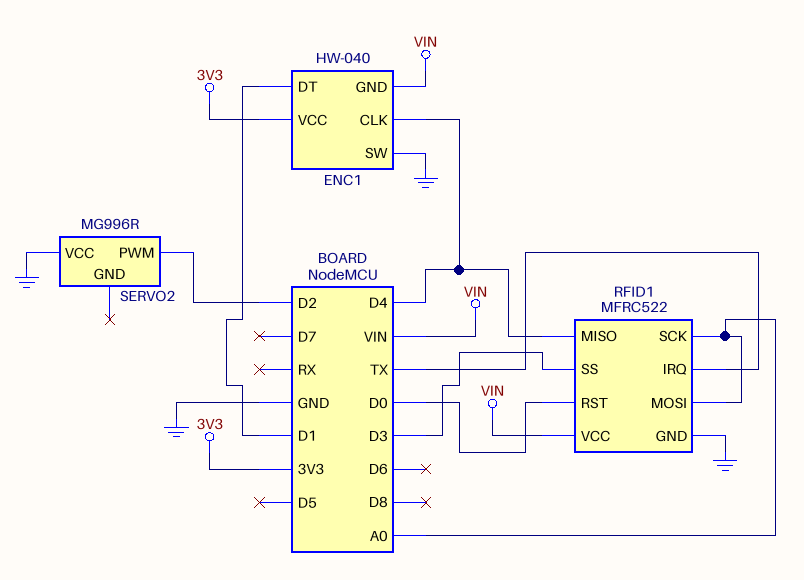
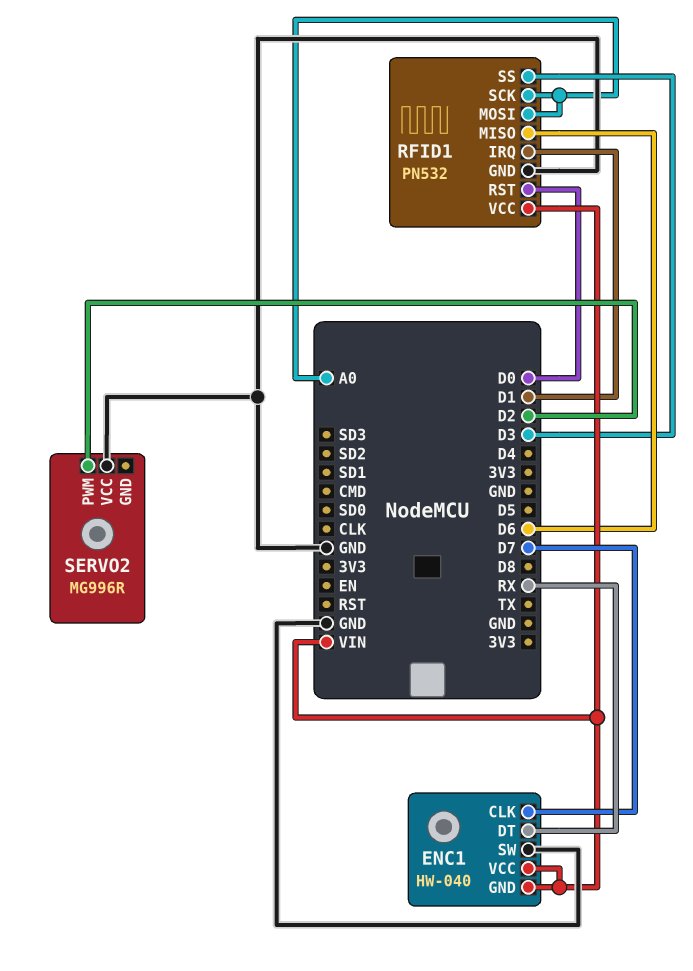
ENC1 pin CLK: D4 -> D7
ENC1 pin DT: D1 -> RX
ENC1 pin VCC: 3V3 -> VIN
RFID1: MFRC522 -> PN532
RFID1 pin IRQ: TX -> D1
RFID1 pin MISO: D4 -> D6

